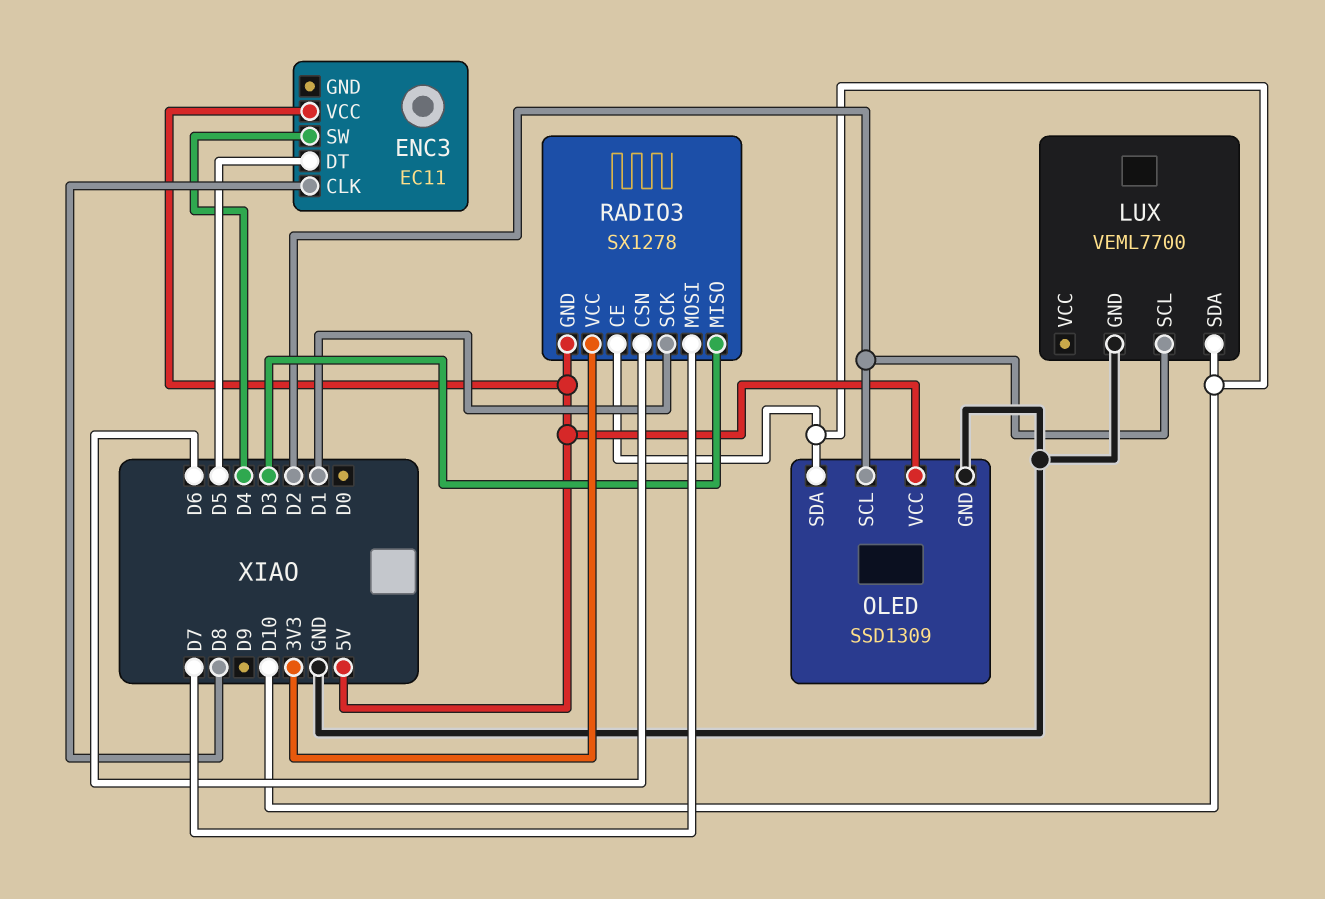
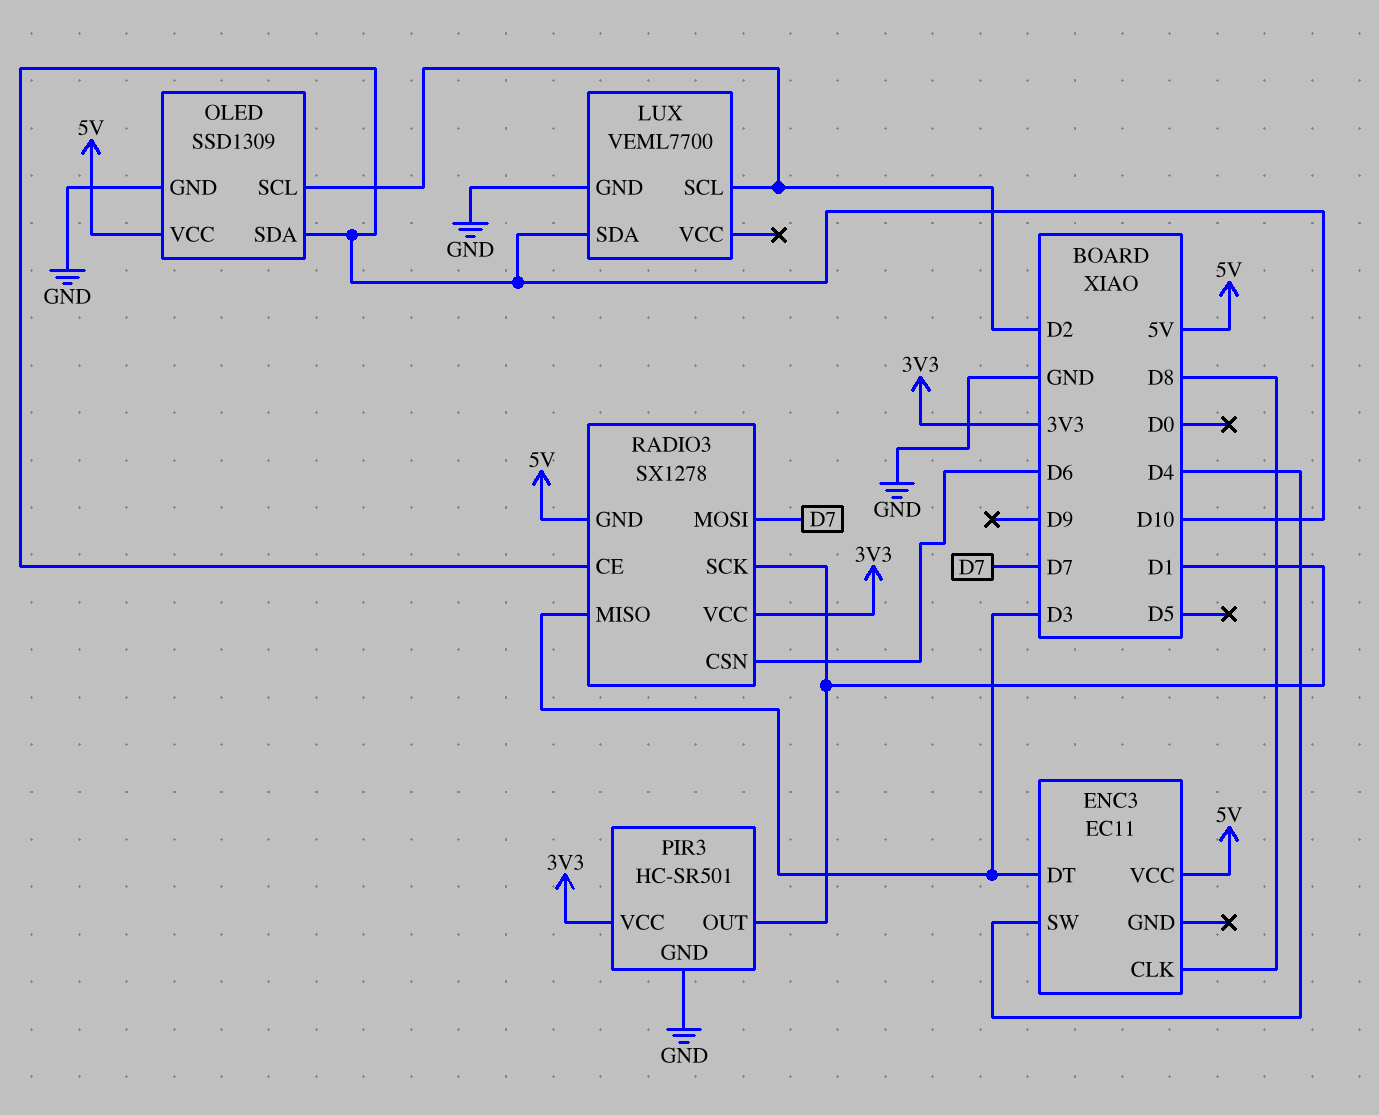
ENC3 pin DT: D5 -> D3
PIR3: none -> HC-SR501
PIR3 pin GND: none -> GND
PIR3 pin OUT: none -> D1
PIR3 pin VCC: none -> 3V3

